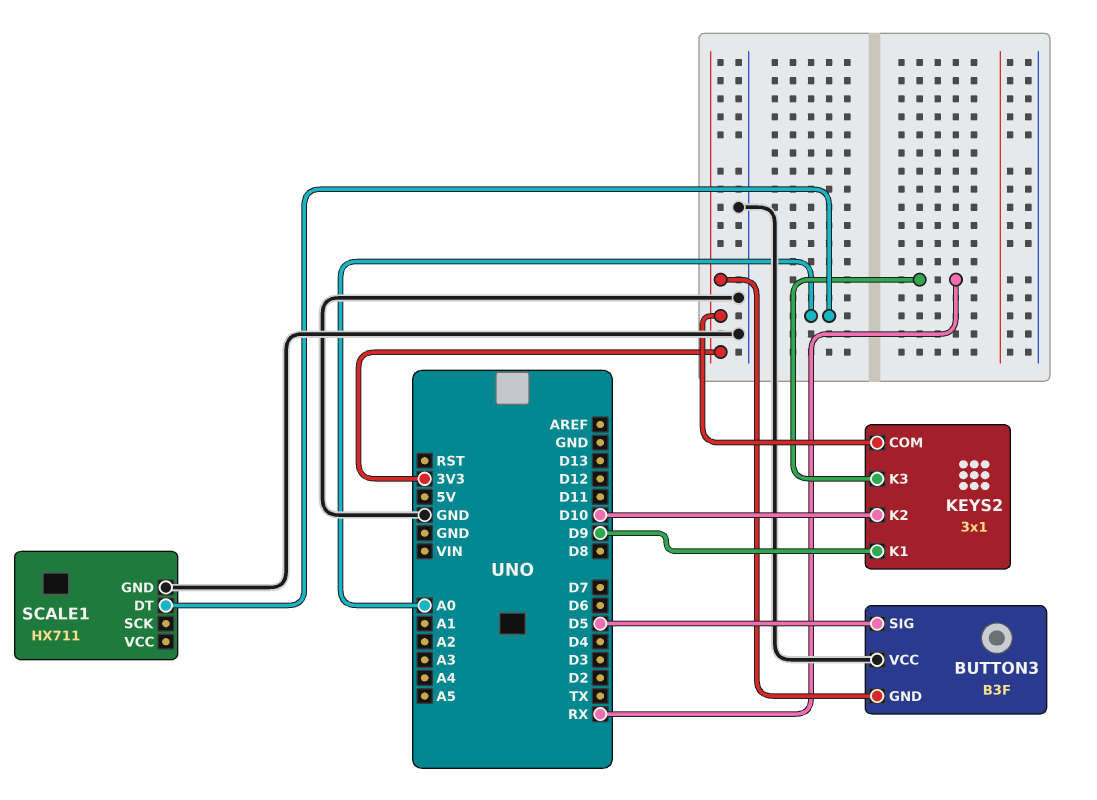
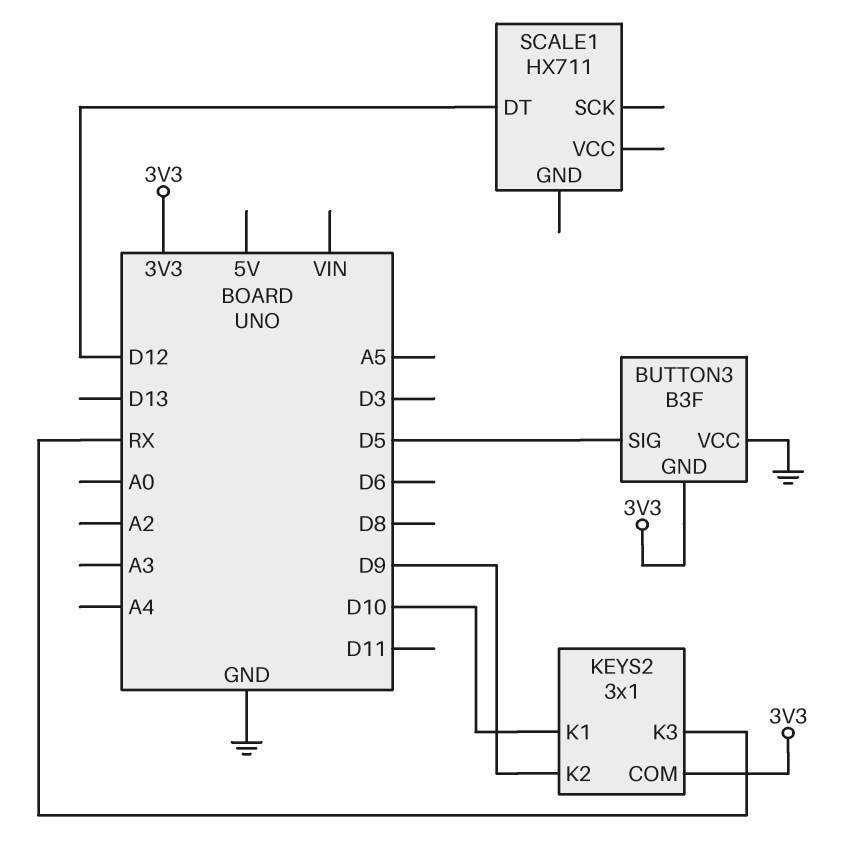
KEYS2 pin K1: D9 -> D10
KEYS2 pin K2: D10 -> D9
SCALE1 pin DT: A0 -> D12
SCALE1 pin GND: GND -> none

